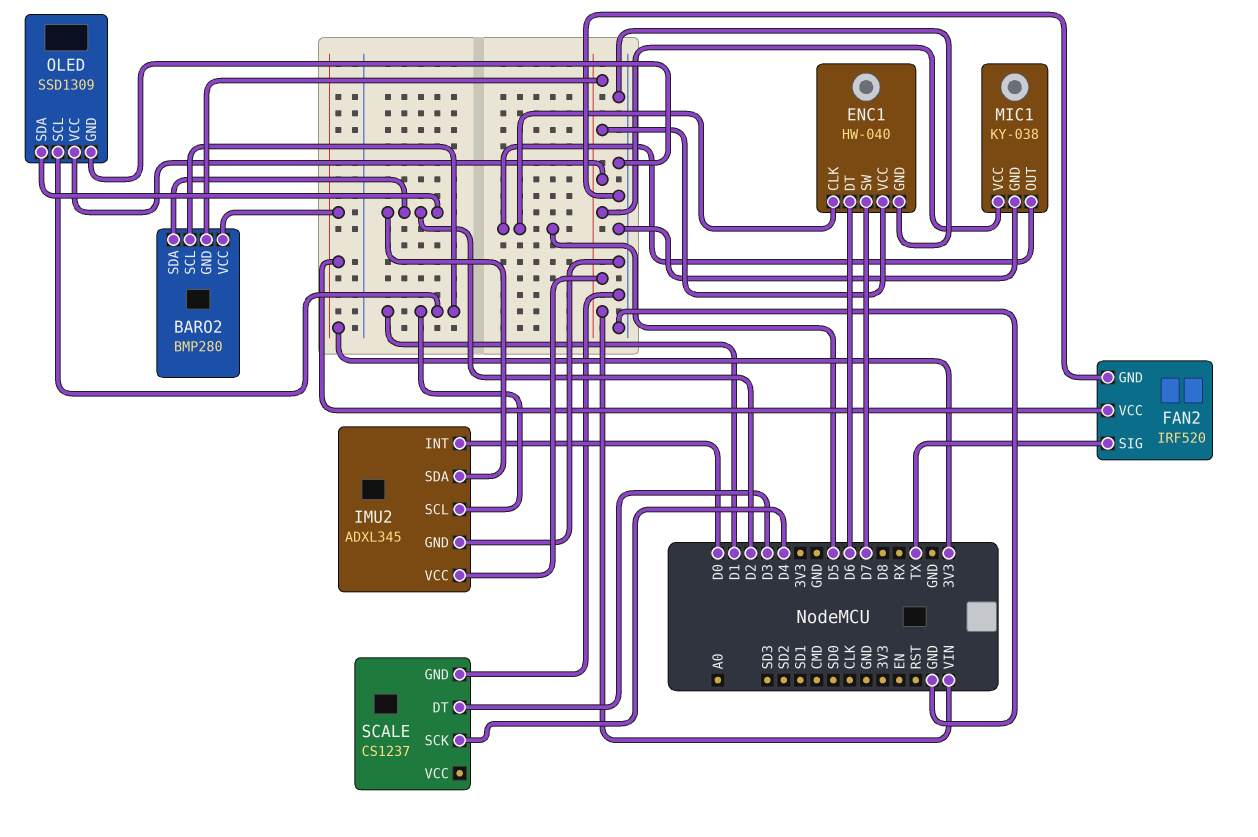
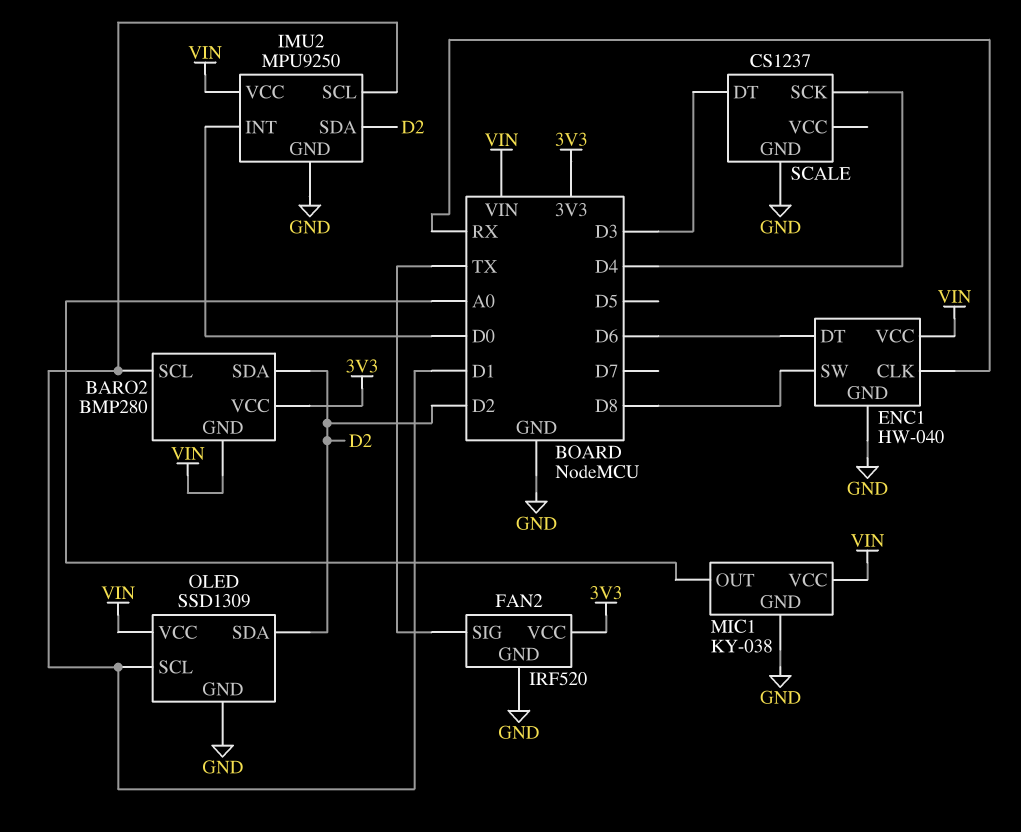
ENC1 pin CLK: D5 -> RX
ENC1 pin SW: D7 -> D8
IMU2: ADXL345 -> MPU9250
MIC1 pin OUT: D5 -> A0

